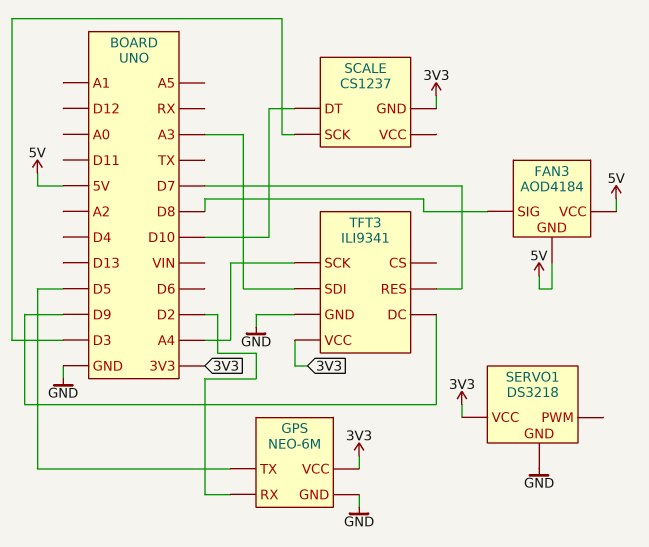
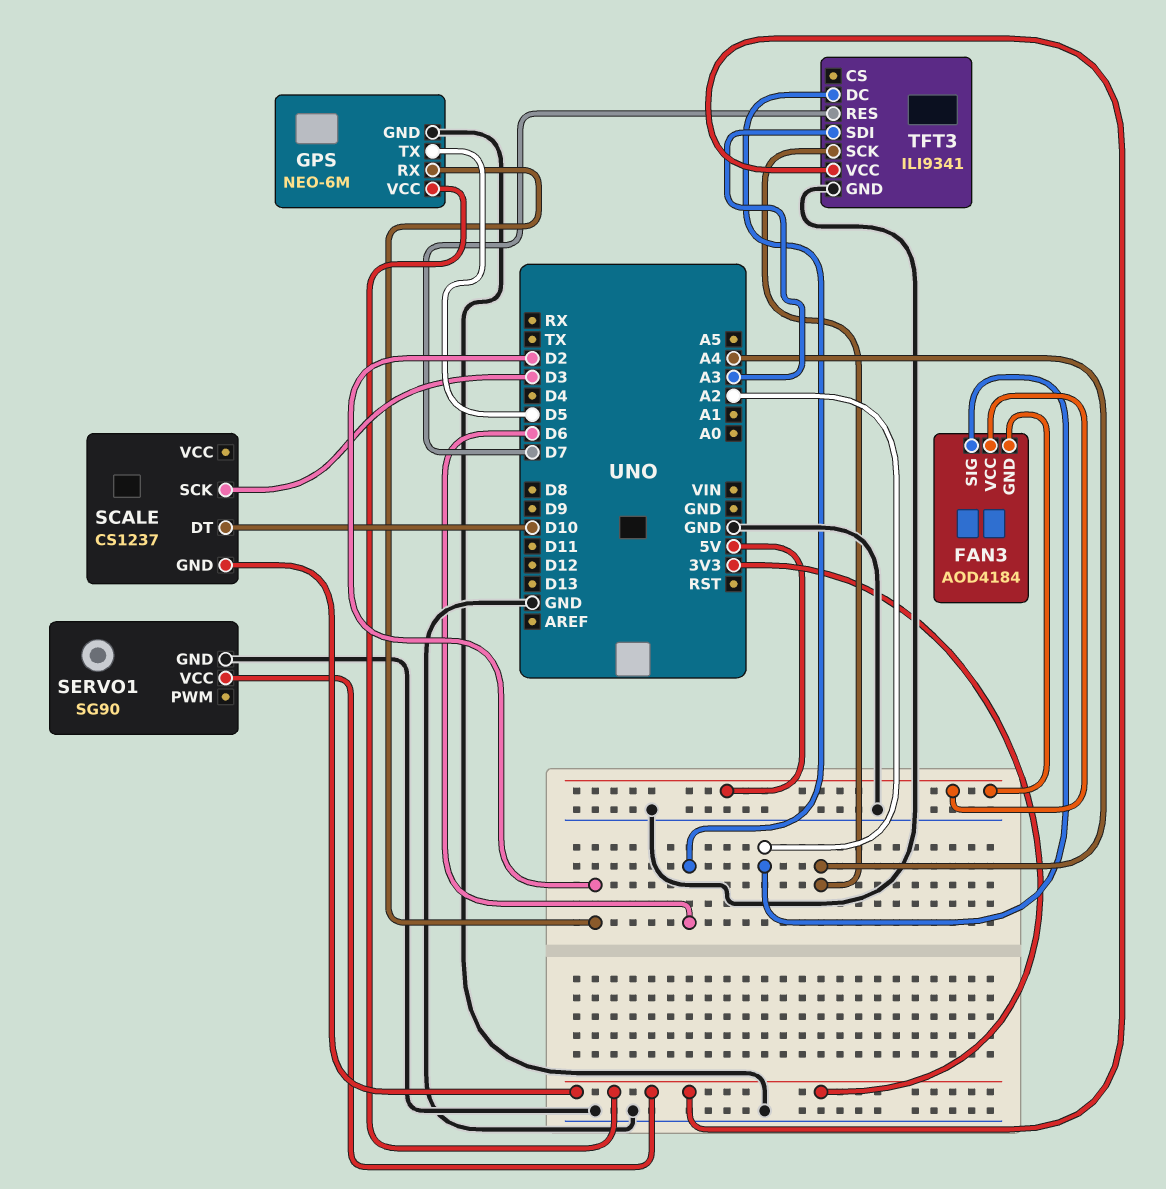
FAN3 pin SIG: D8 -> A2
SERVO1: DS3218 -> SG90
TFT3 pin DC: D9 -> D6

